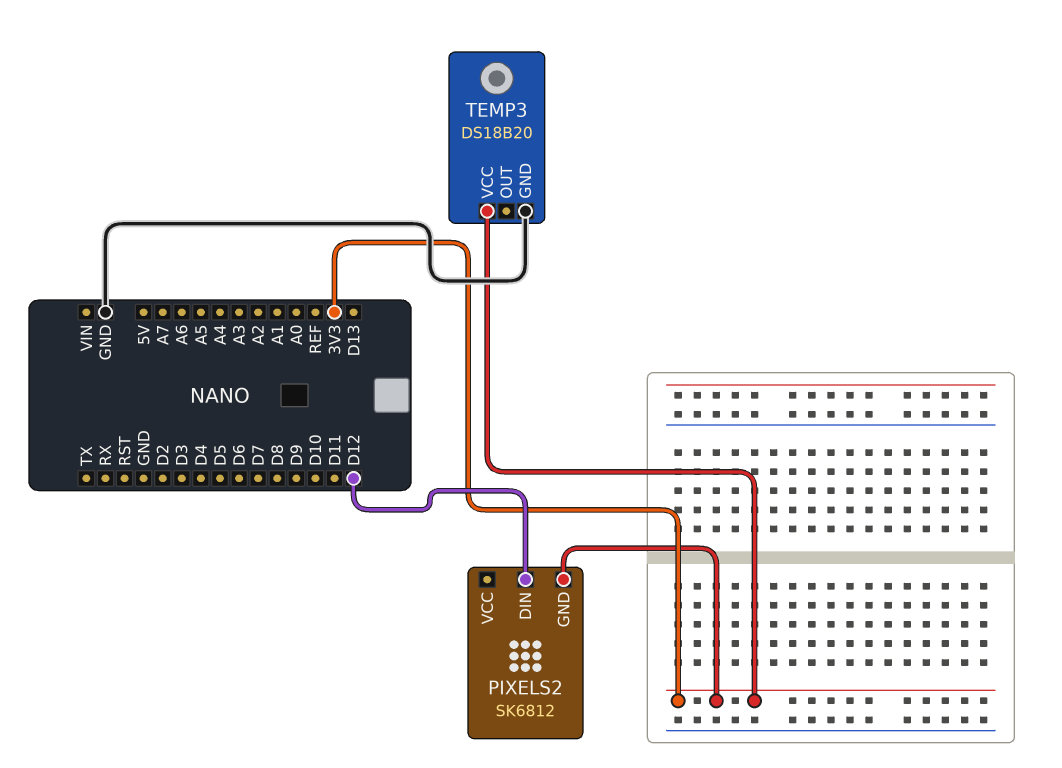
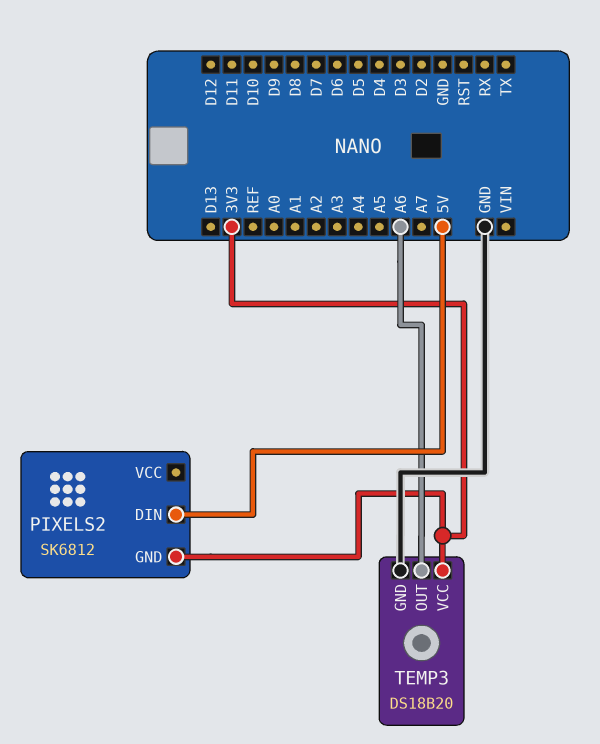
PIXELS2 pin DIN: D12 -> 5V
TEMP3 pin OUT: none -> A6

